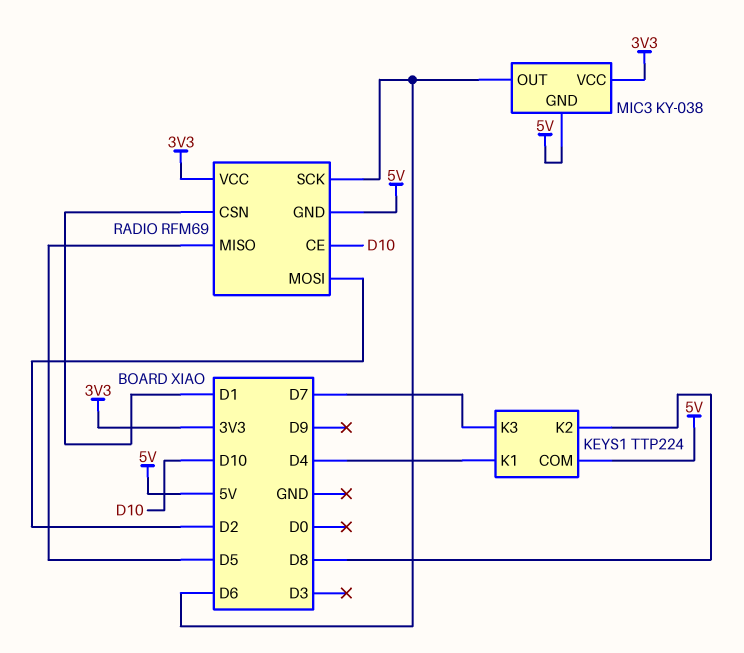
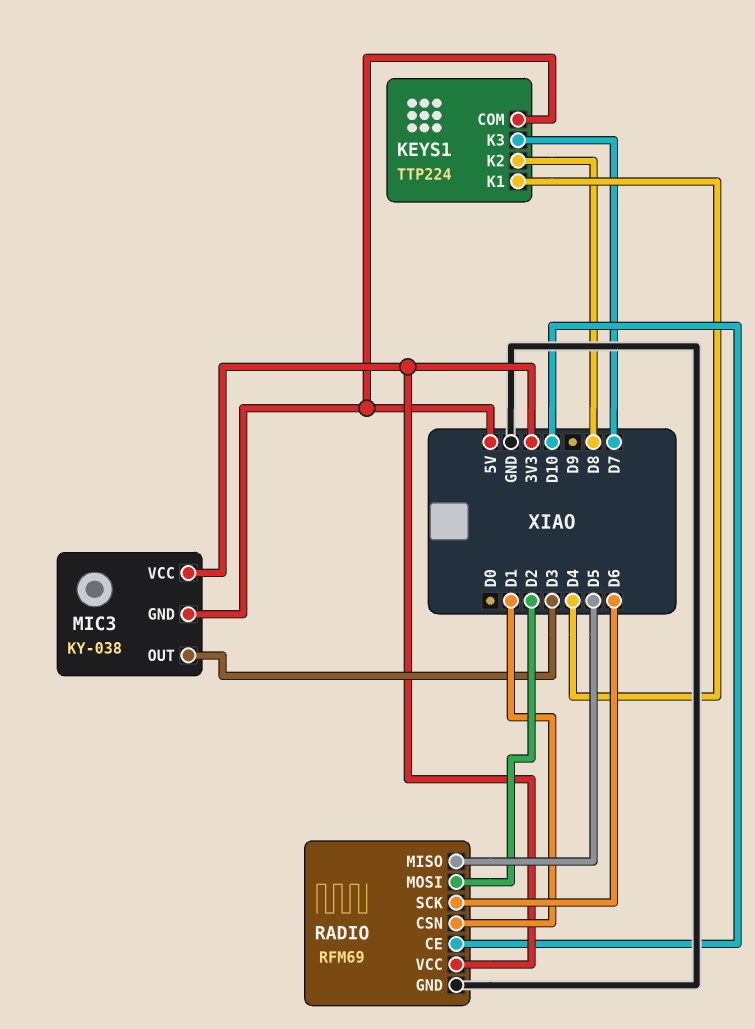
MIC3 pin OUT: D6 -> D3
RADIO pin GND: 5V -> GND

